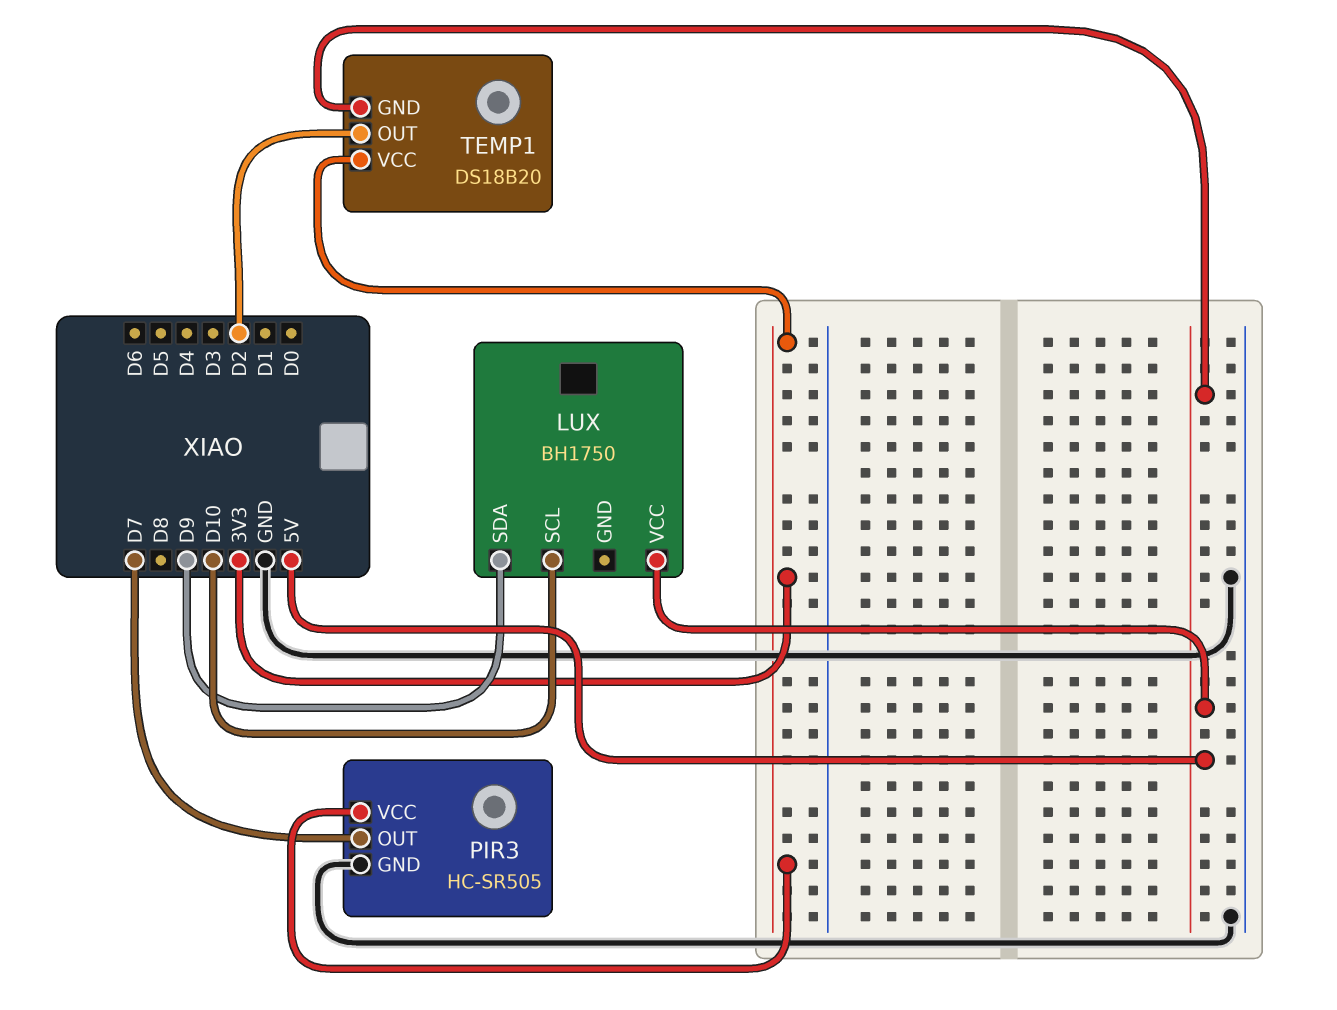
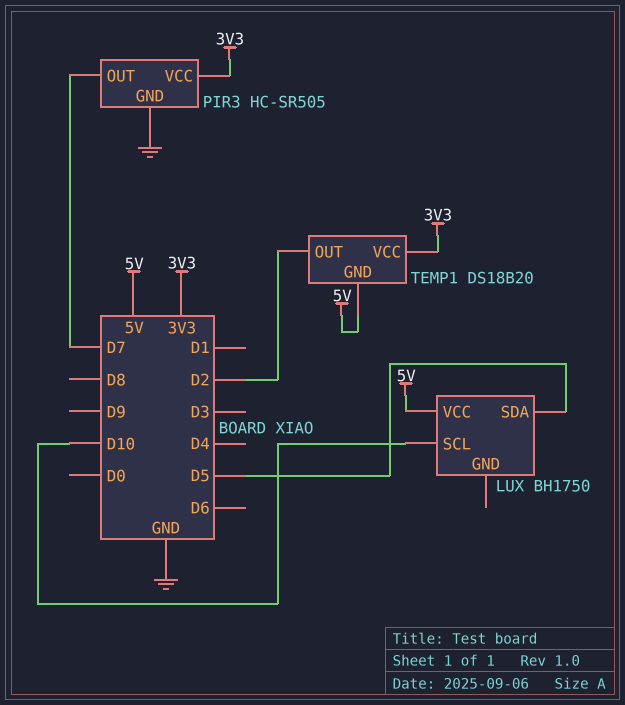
LUX pin SDA: D9 -> D5

